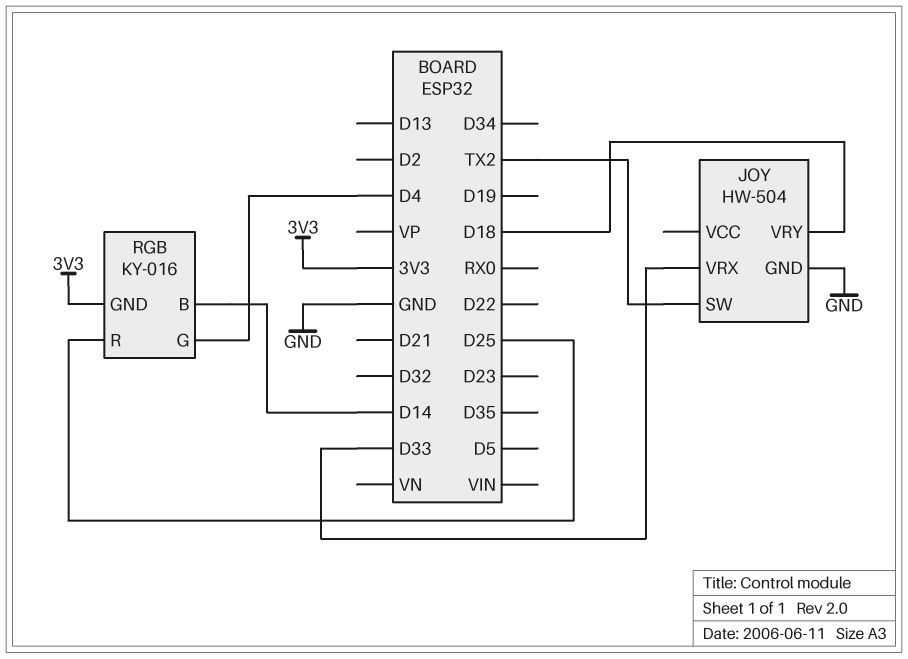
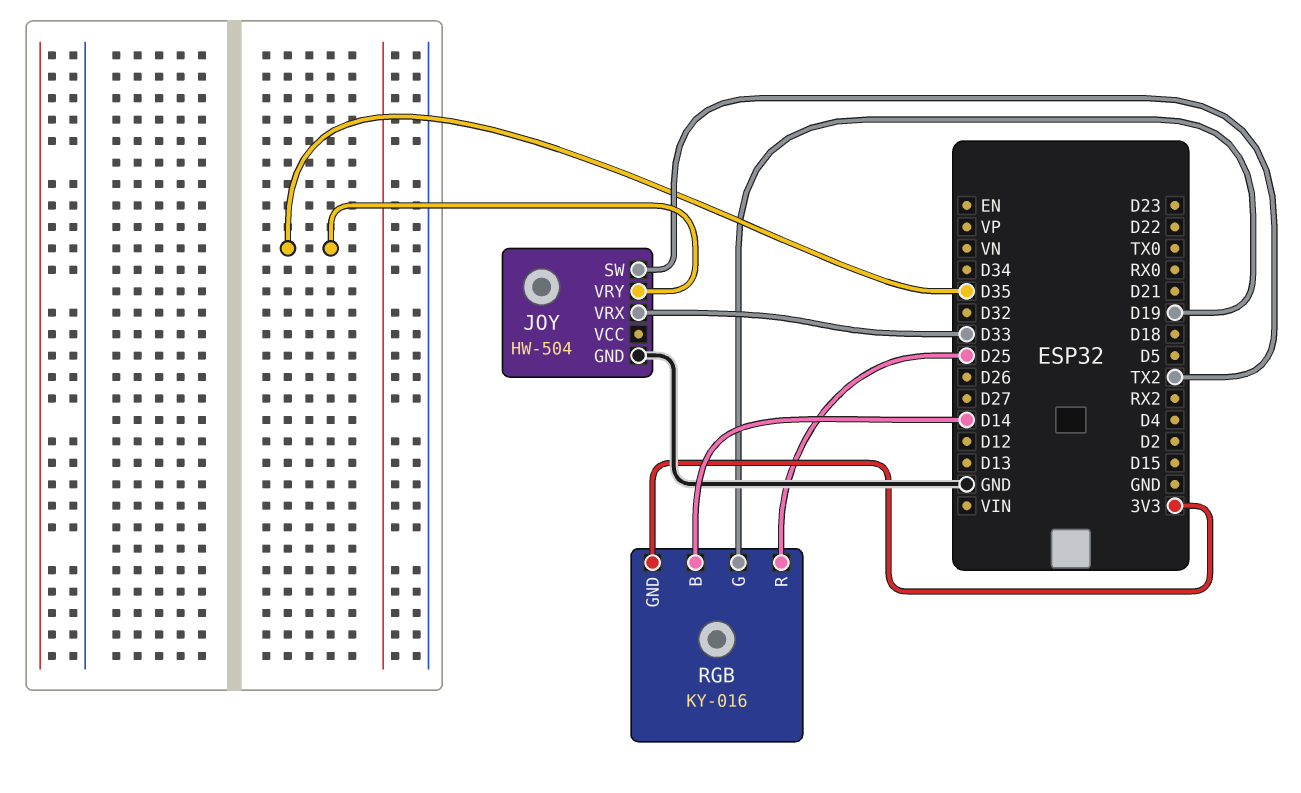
JOY pin VRY: D18 -> D35
RGB pin G: D4 -> D19

